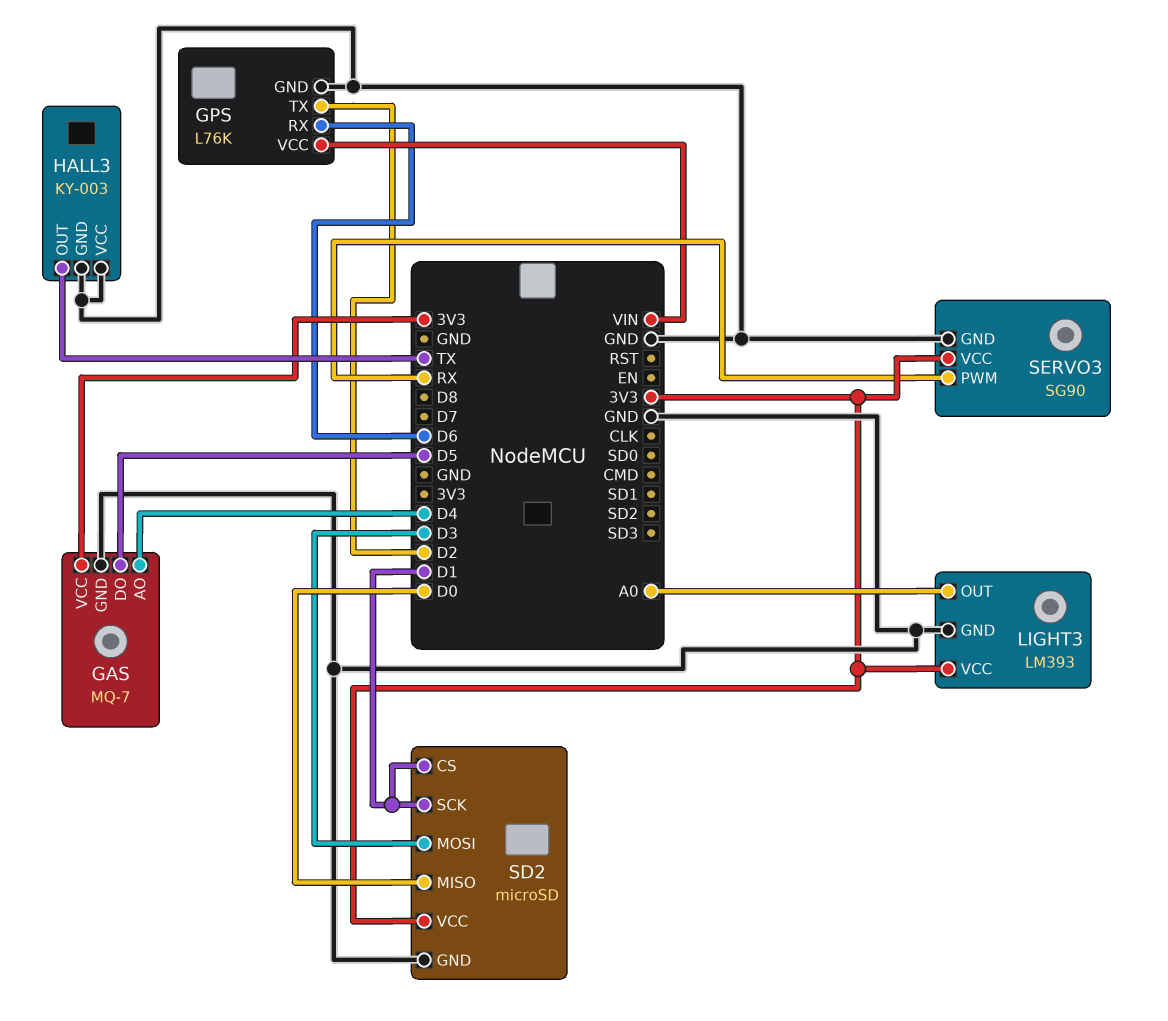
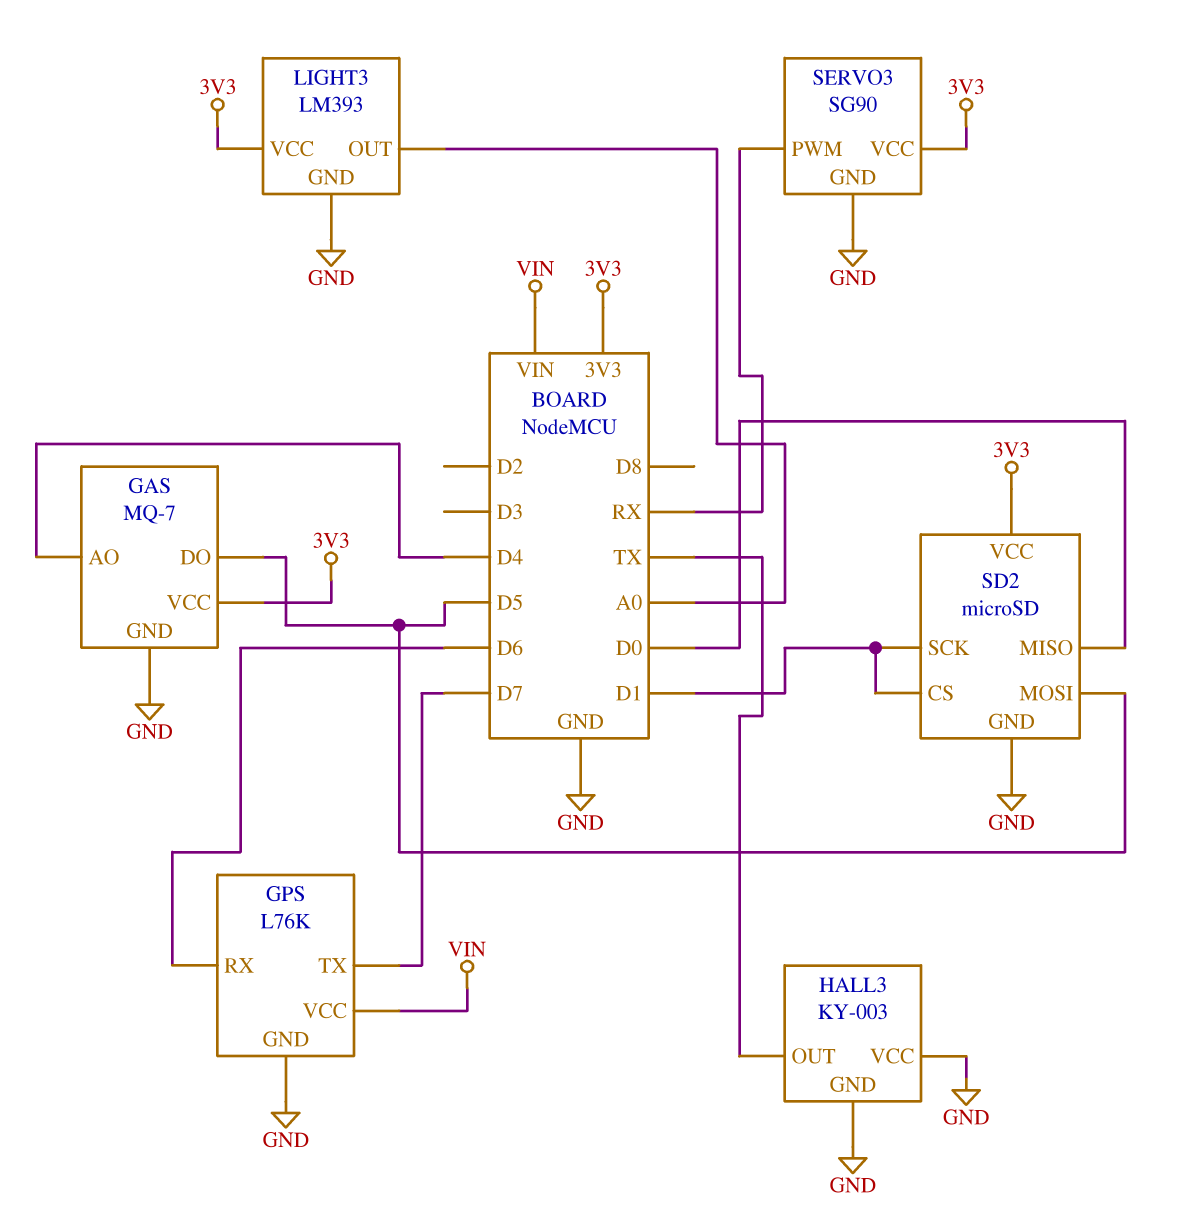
GPS pin TX: D2 -> D7
SD2 pin MOSI: D3 -> D5

